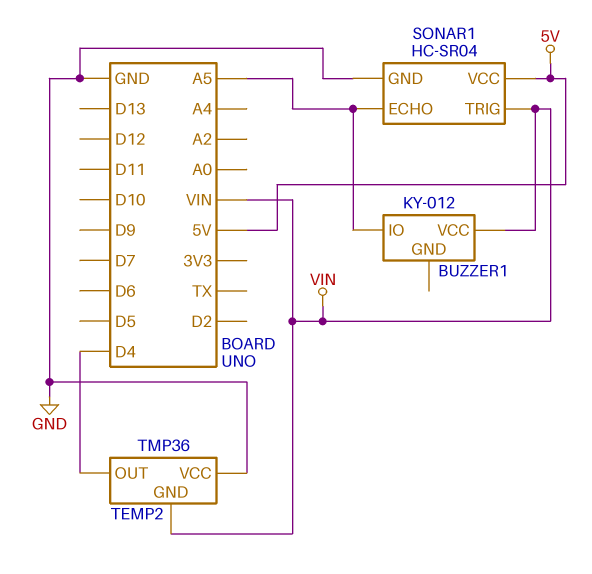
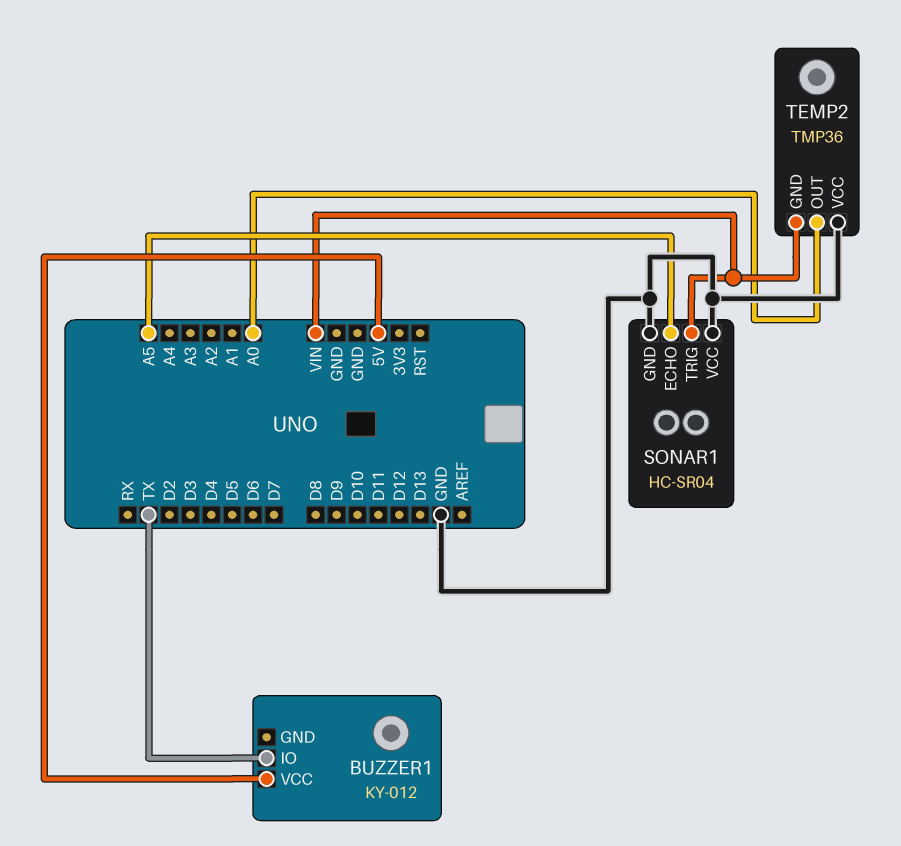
BUZZER1 pin IO: A5 -> TX
BUZZER1 pin VCC: VIN -> 5V
SONAR1 pin VCC: 5V -> GND
TEMP2 pin OUT: D4 -> A0

